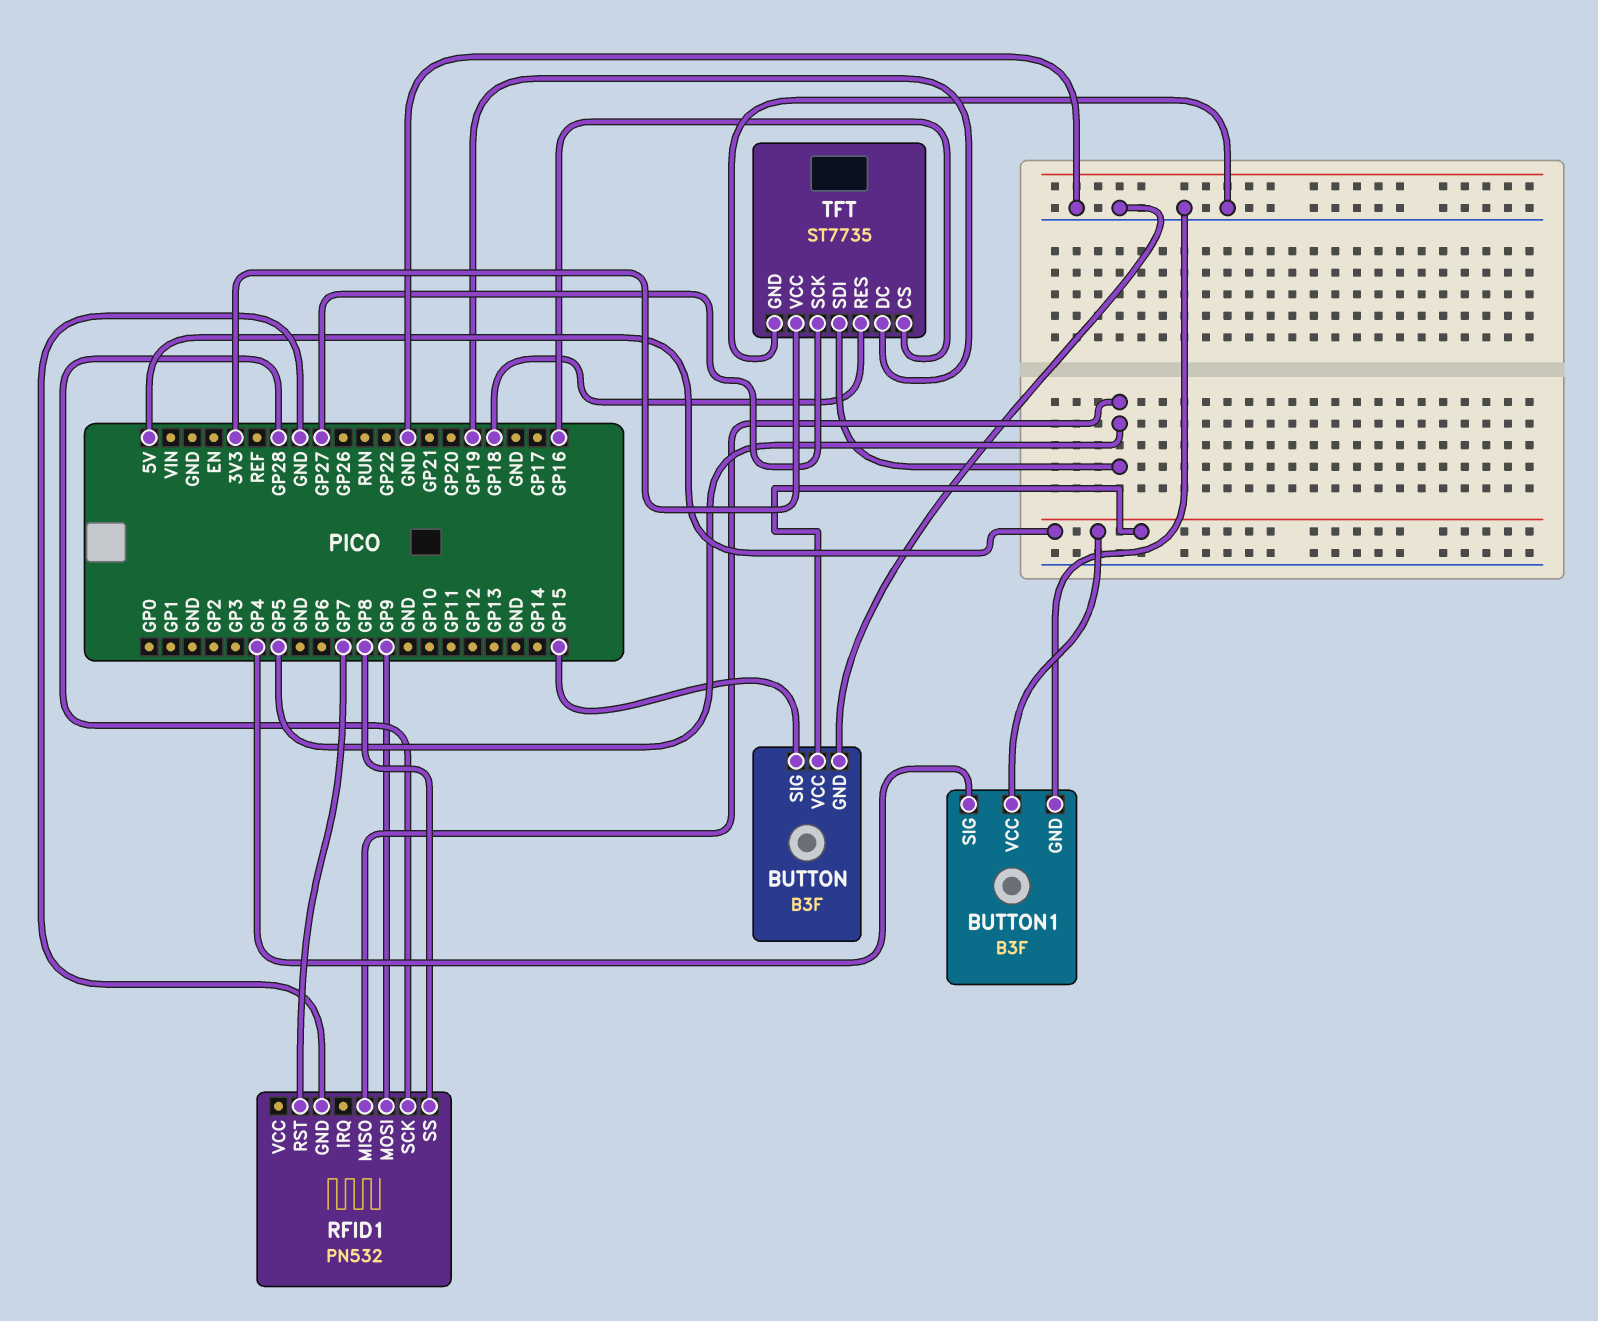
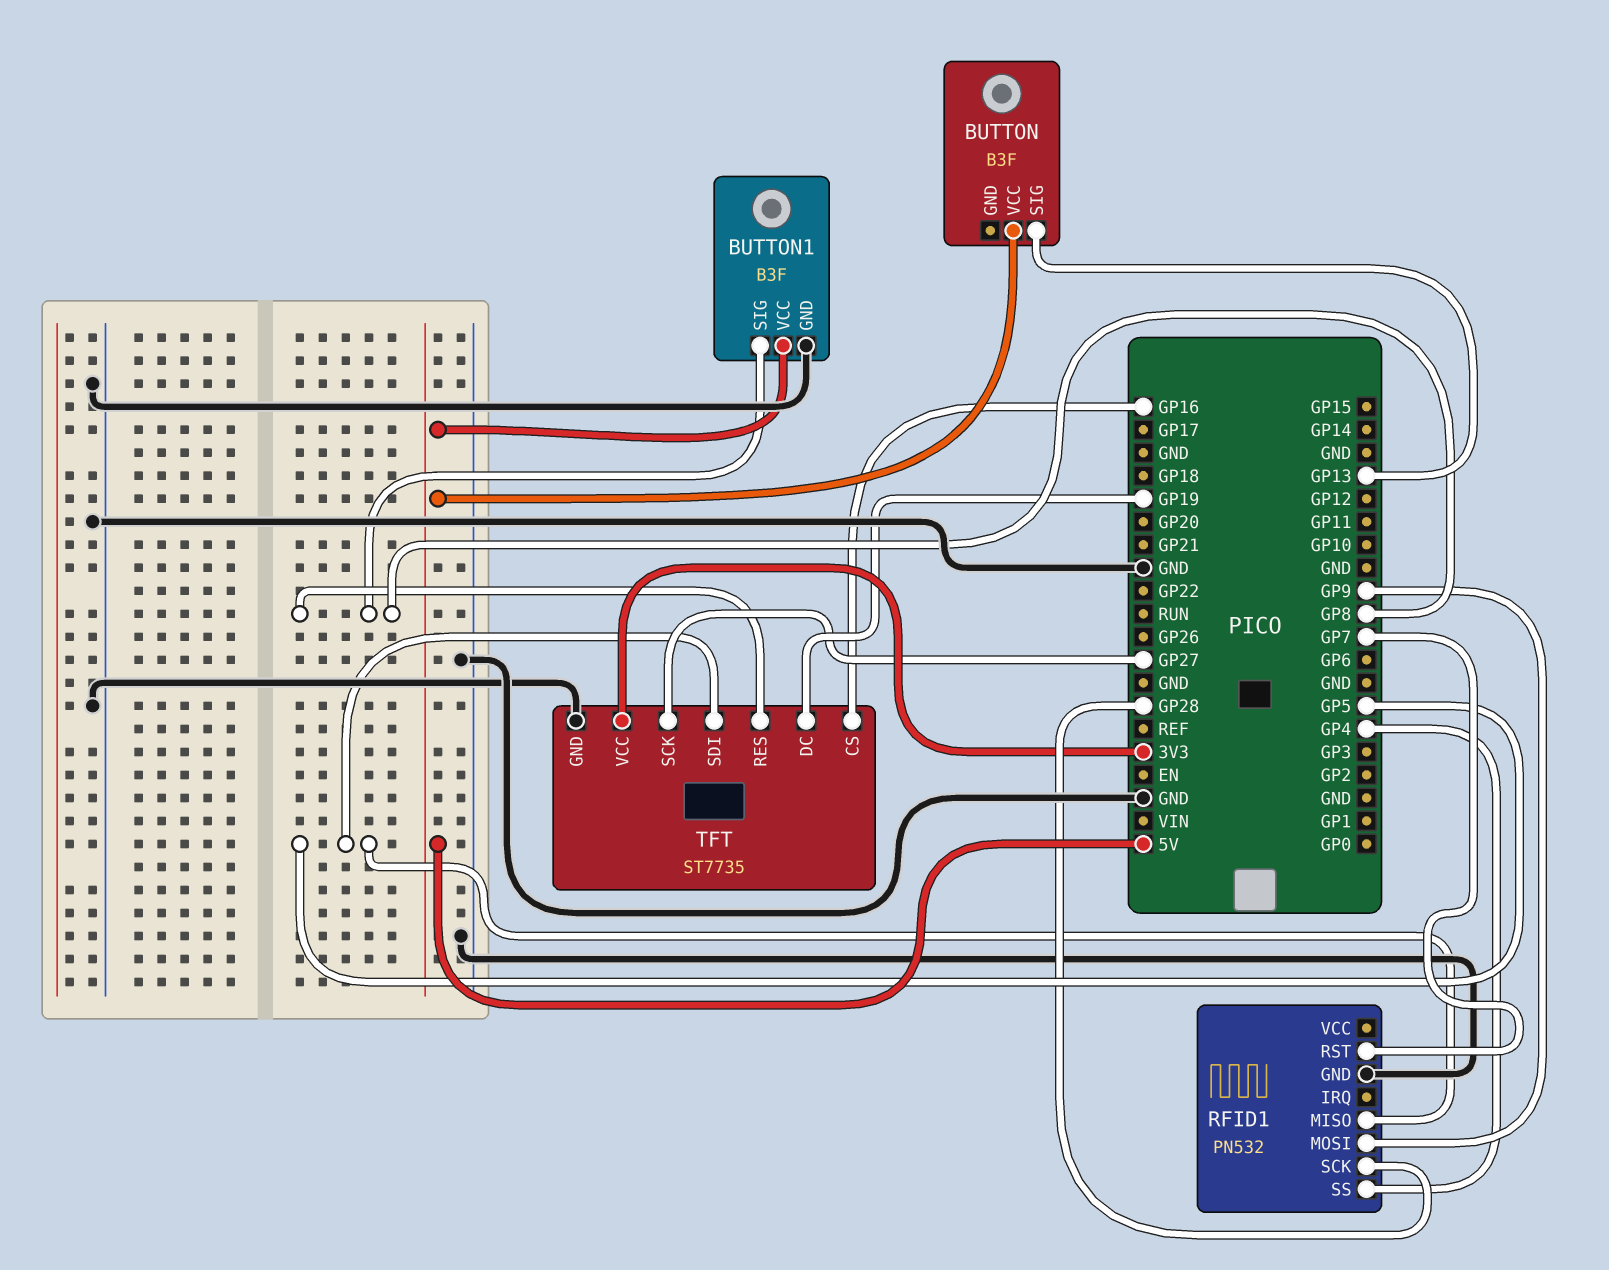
BUTTON pin GND: GND -> none
BUTTON pin SIG: GP15 -> GP13
BUTTON1 pin SIG: GP4 -> GP8
RFID1 pin SS: GP8 -> GP4
TFT pin RES: GP18 -> GP8

